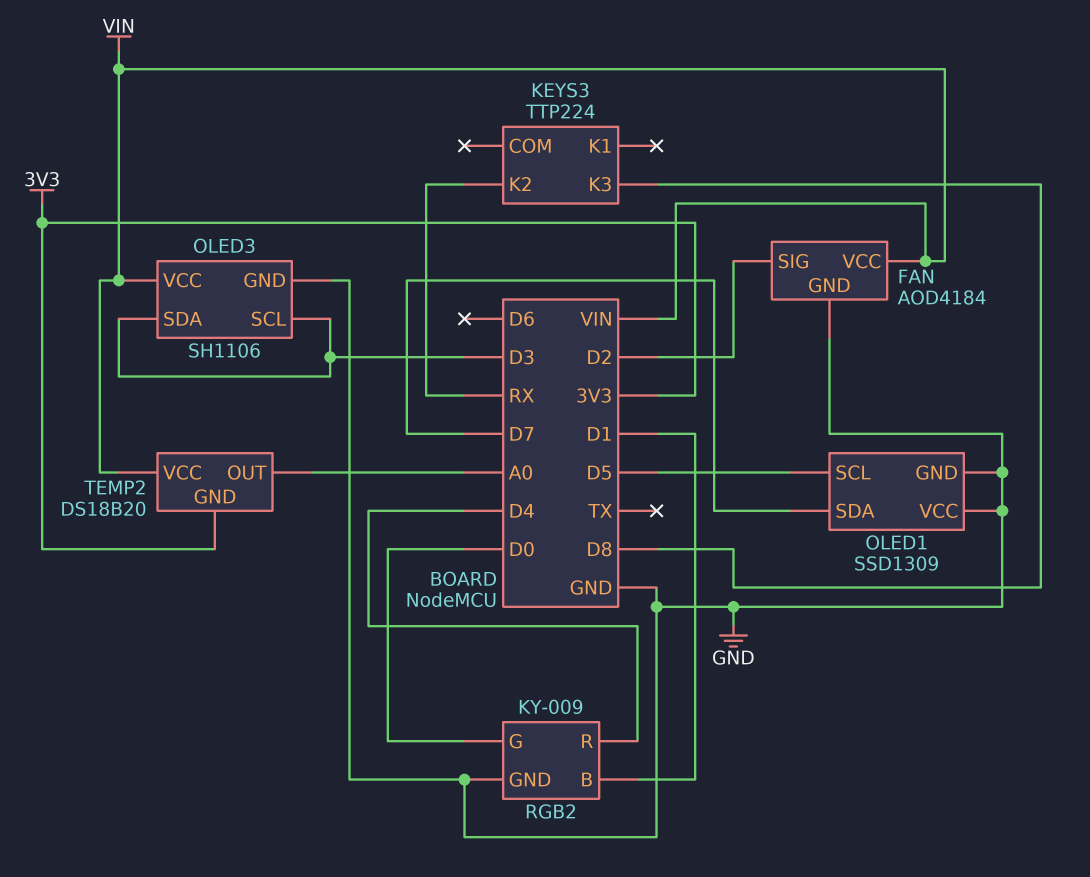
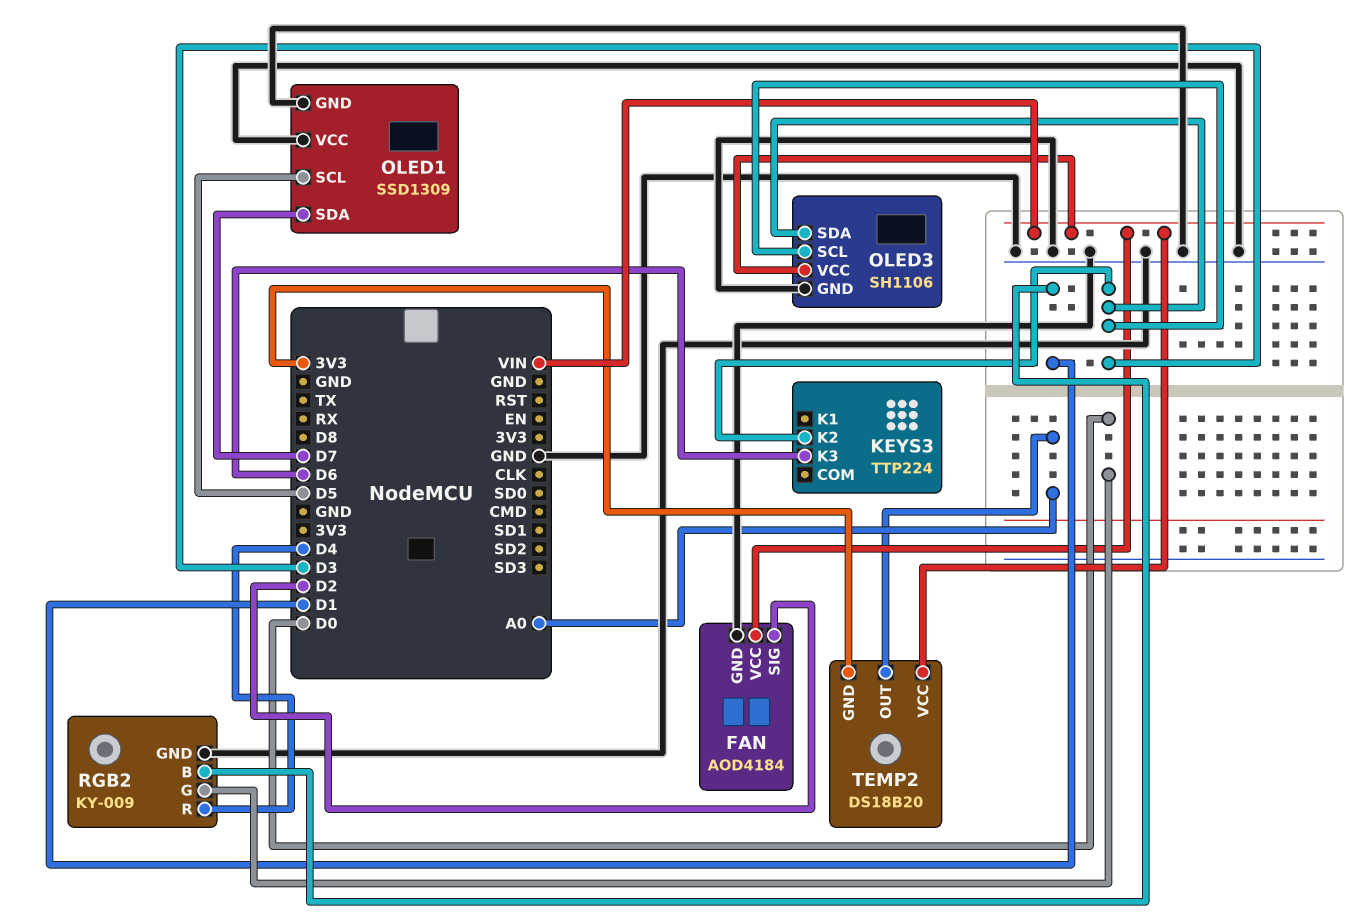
KEYS3 pin K2: RX -> D3
KEYS3 pin K3: D8 -> D6

